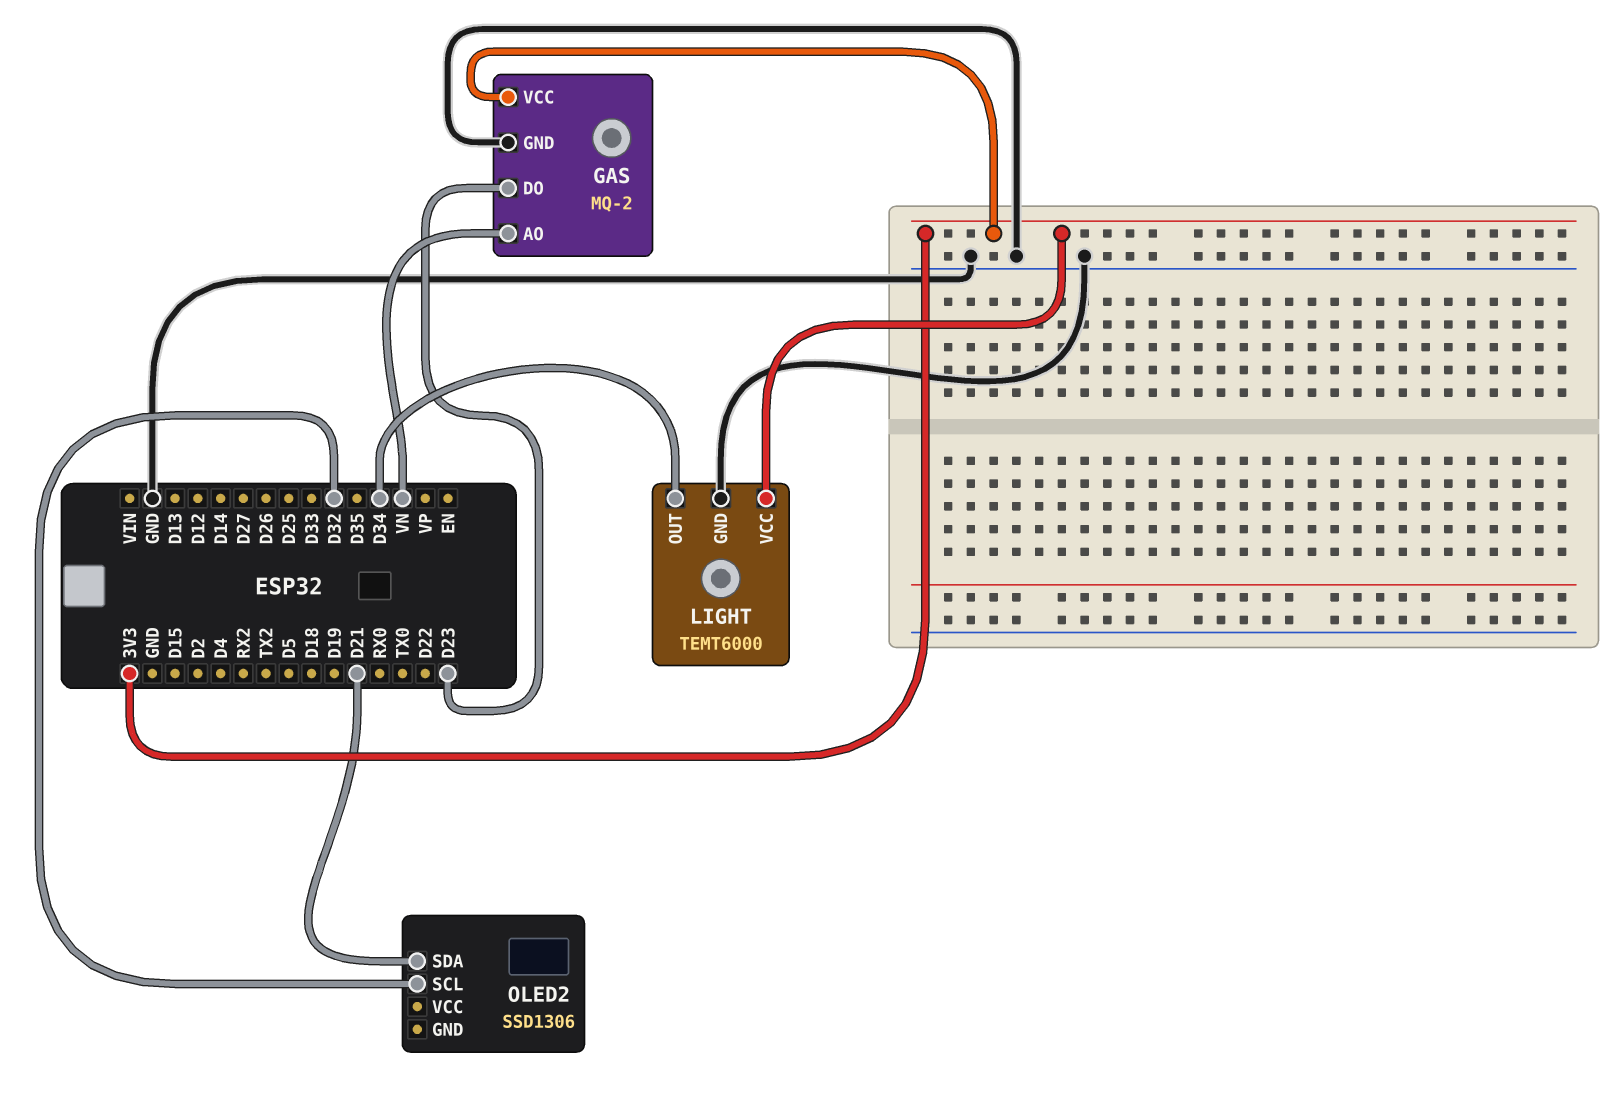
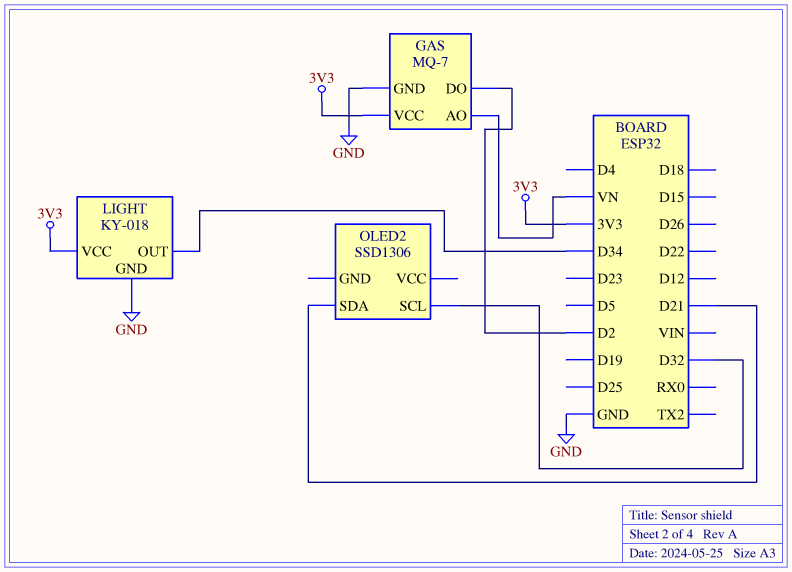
GAS: MQ-2 -> MQ-7
GAS pin DO: D23 -> D2
LIGHT: TEMT6000 -> KY-018

